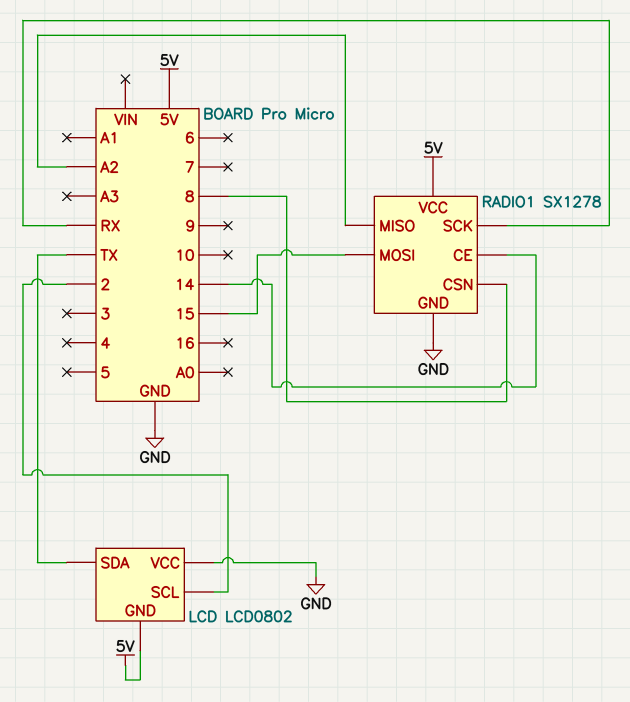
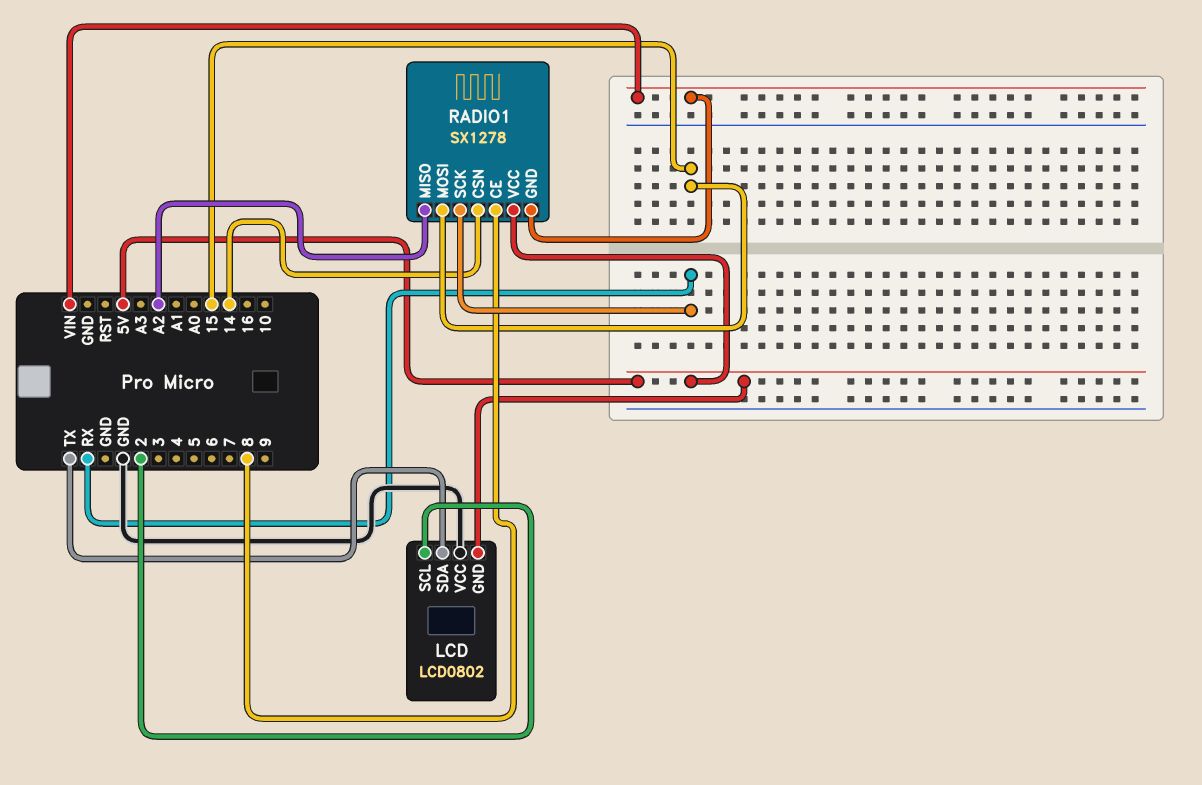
RADIO1 pin CE: 14 -> 8
RADIO1 pin CSN: 8 -> 14
RADIO1 pin GND: GND -> VIN

